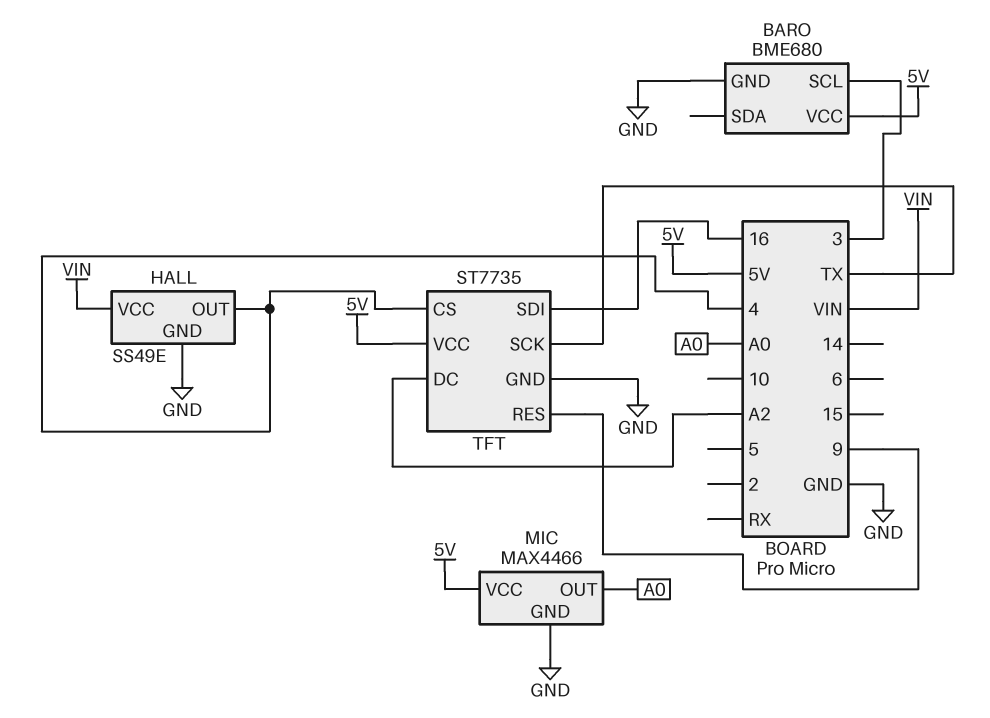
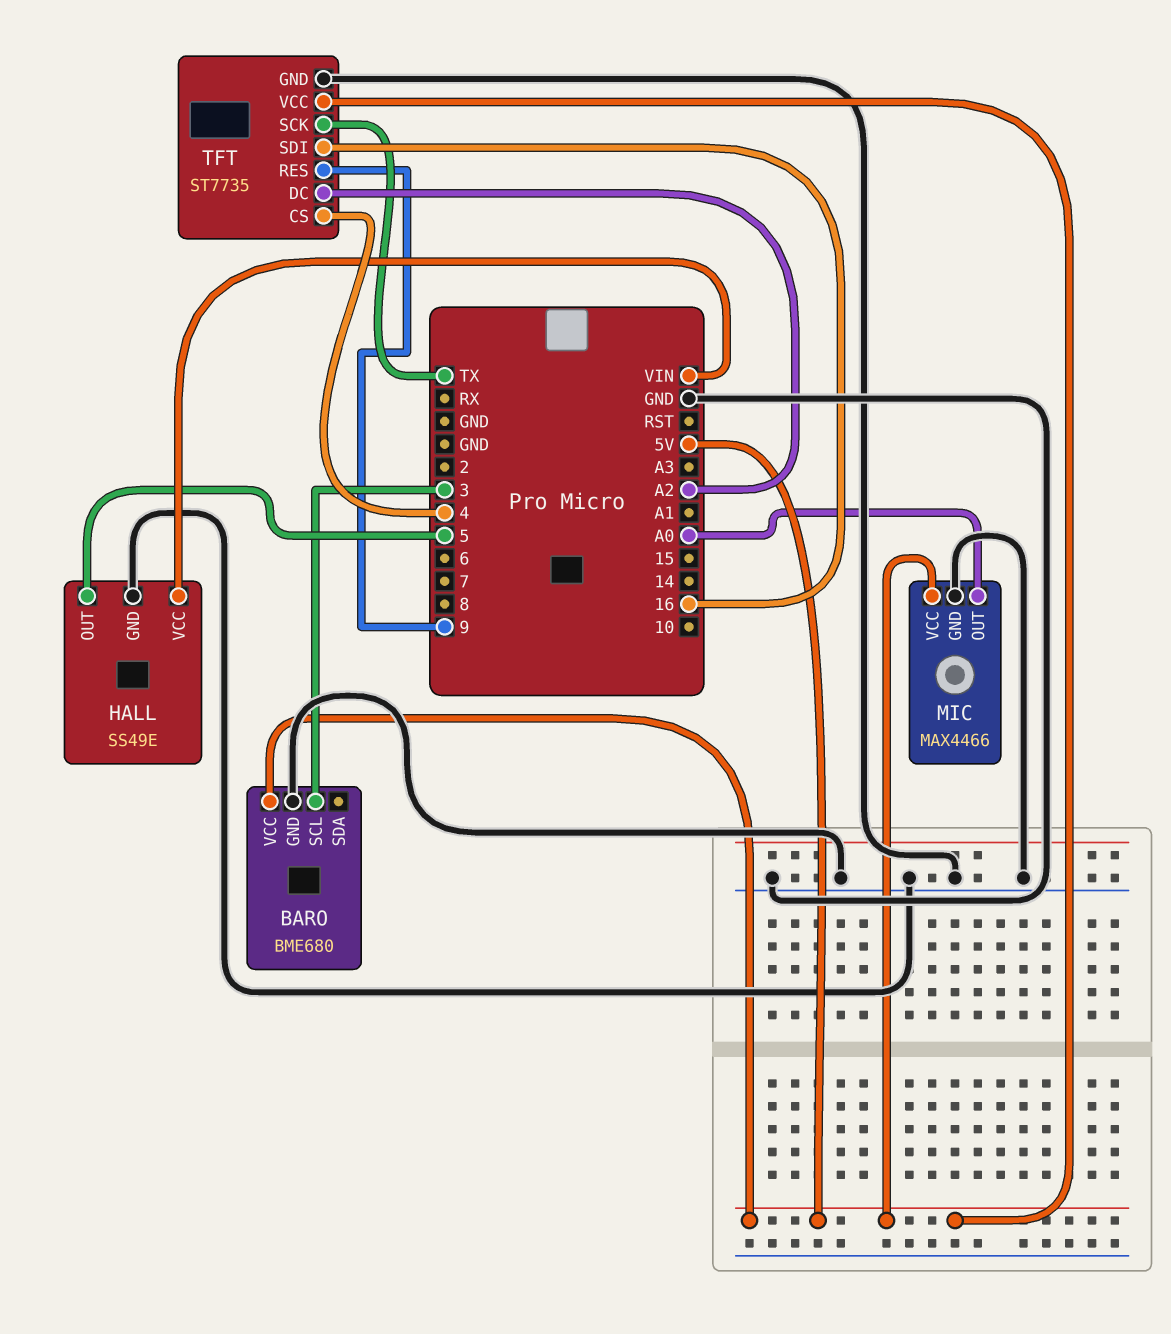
HALL pin OUT: 4 -> 5

